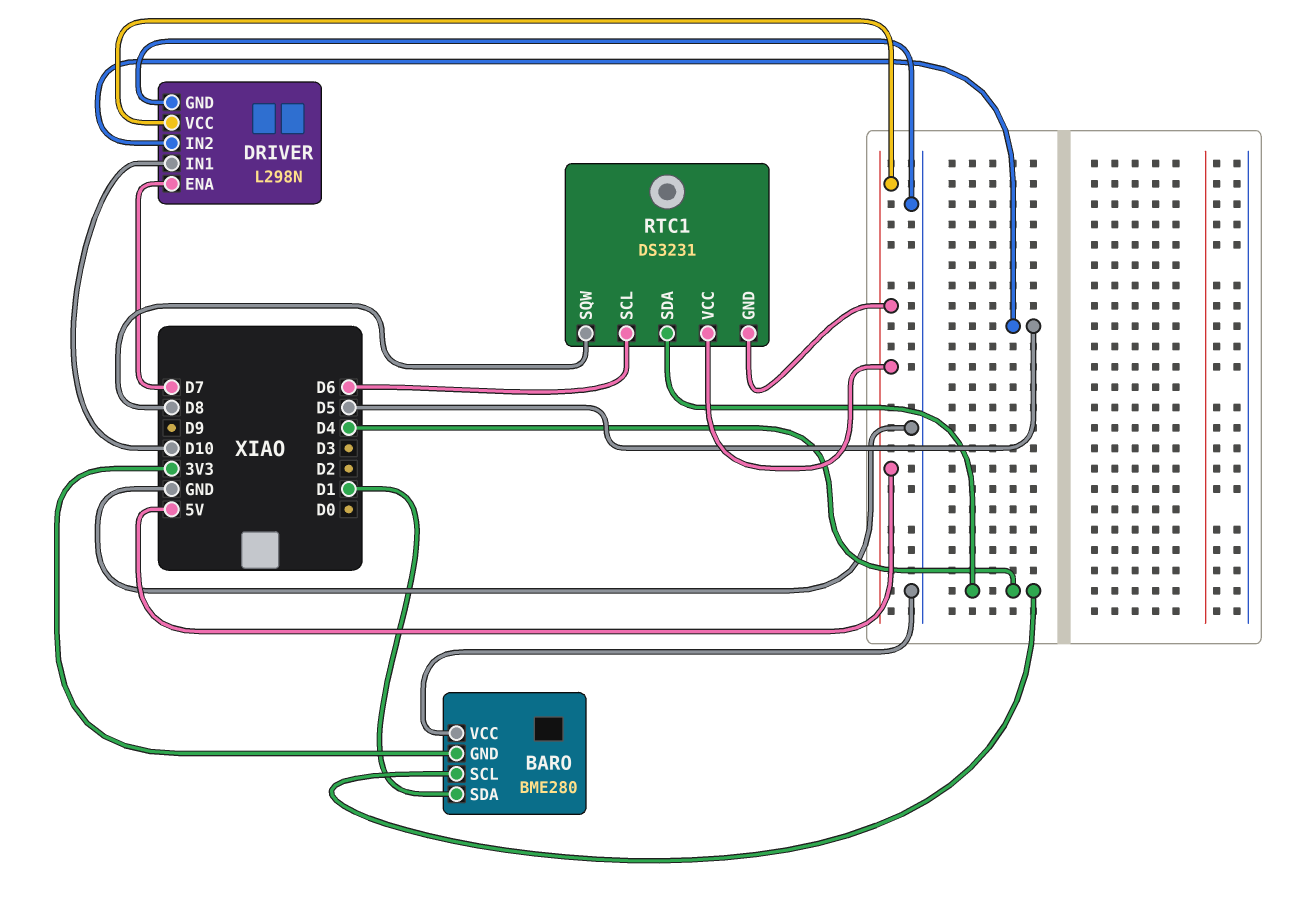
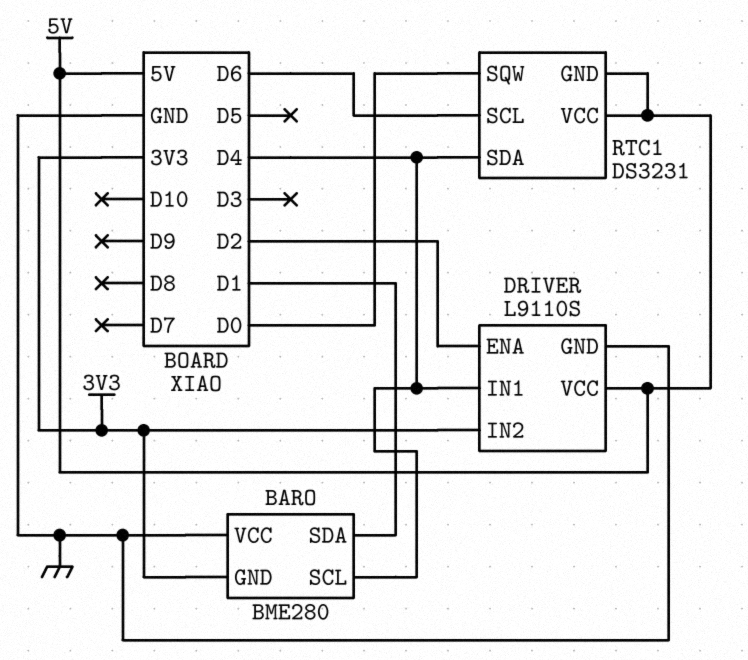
DRIVER: L298N -> L9110S
DRIVER pin ENA: D7 -> D2
DRIVER pin IN1: D10 -> D4
DRIVER pin IN2: D5 -> 3V3
RTC1 pin SQW: D8 -> D0

